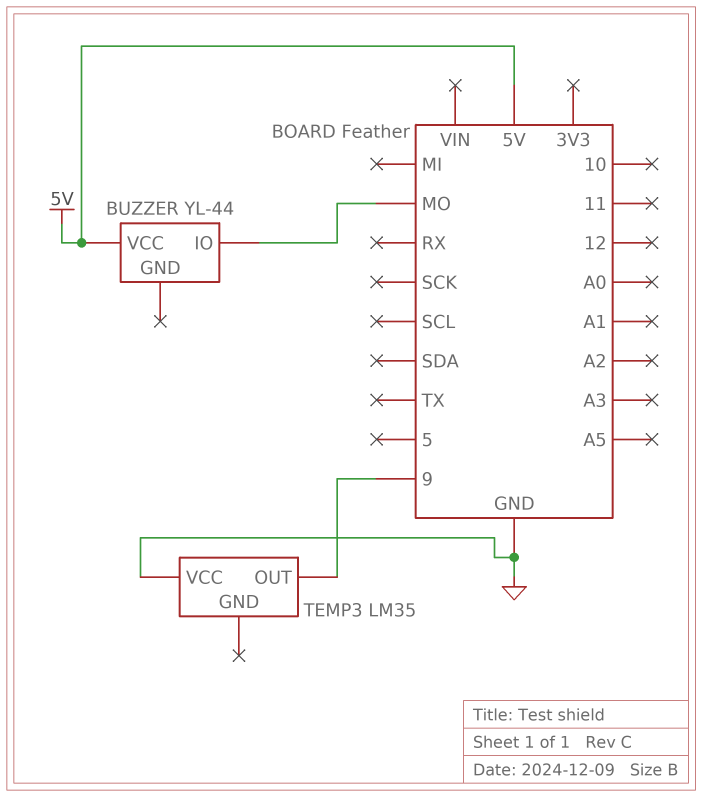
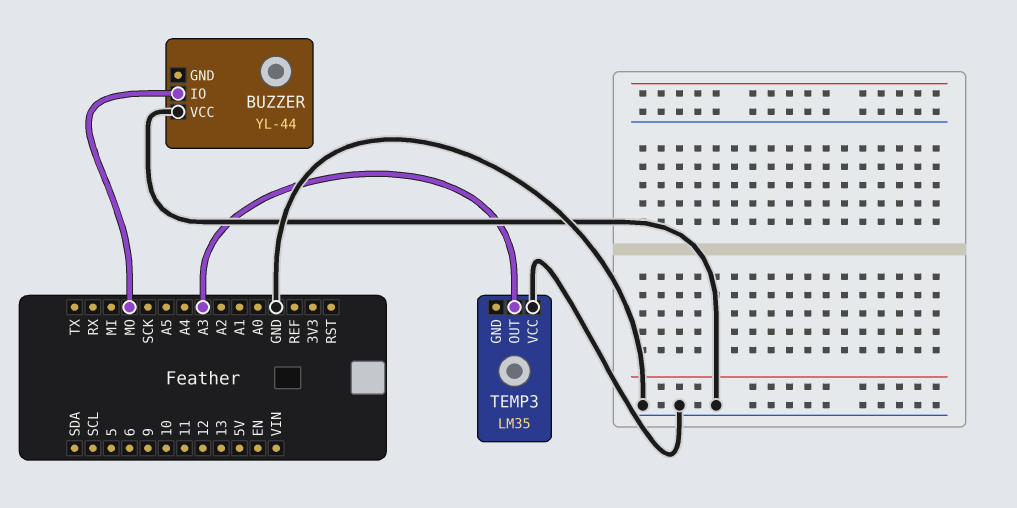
BUZZER pin VCC: 5V -> GND
TEMP3 pin OUT: 9 -> A3

